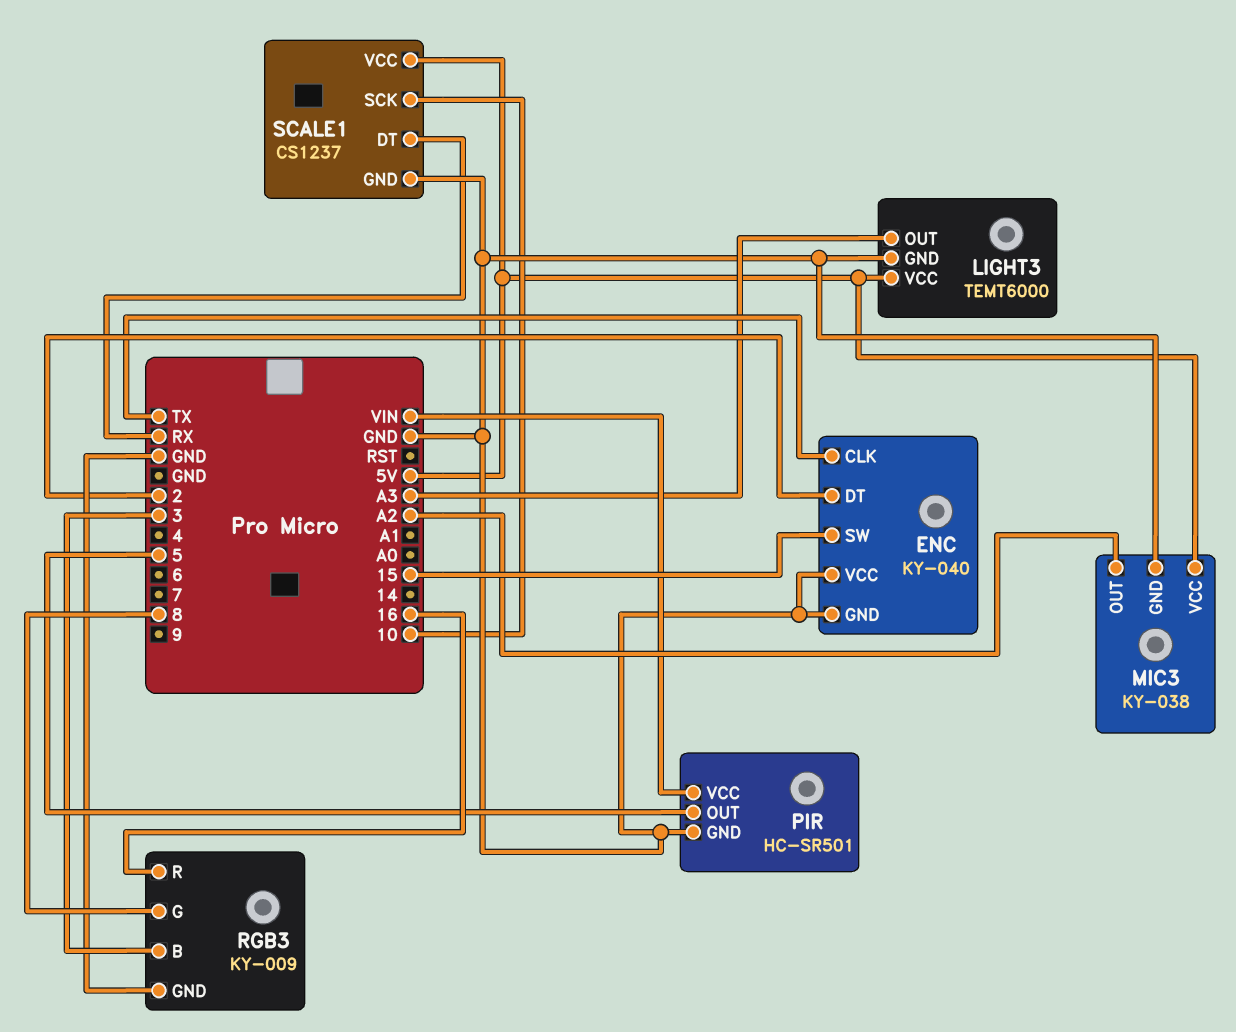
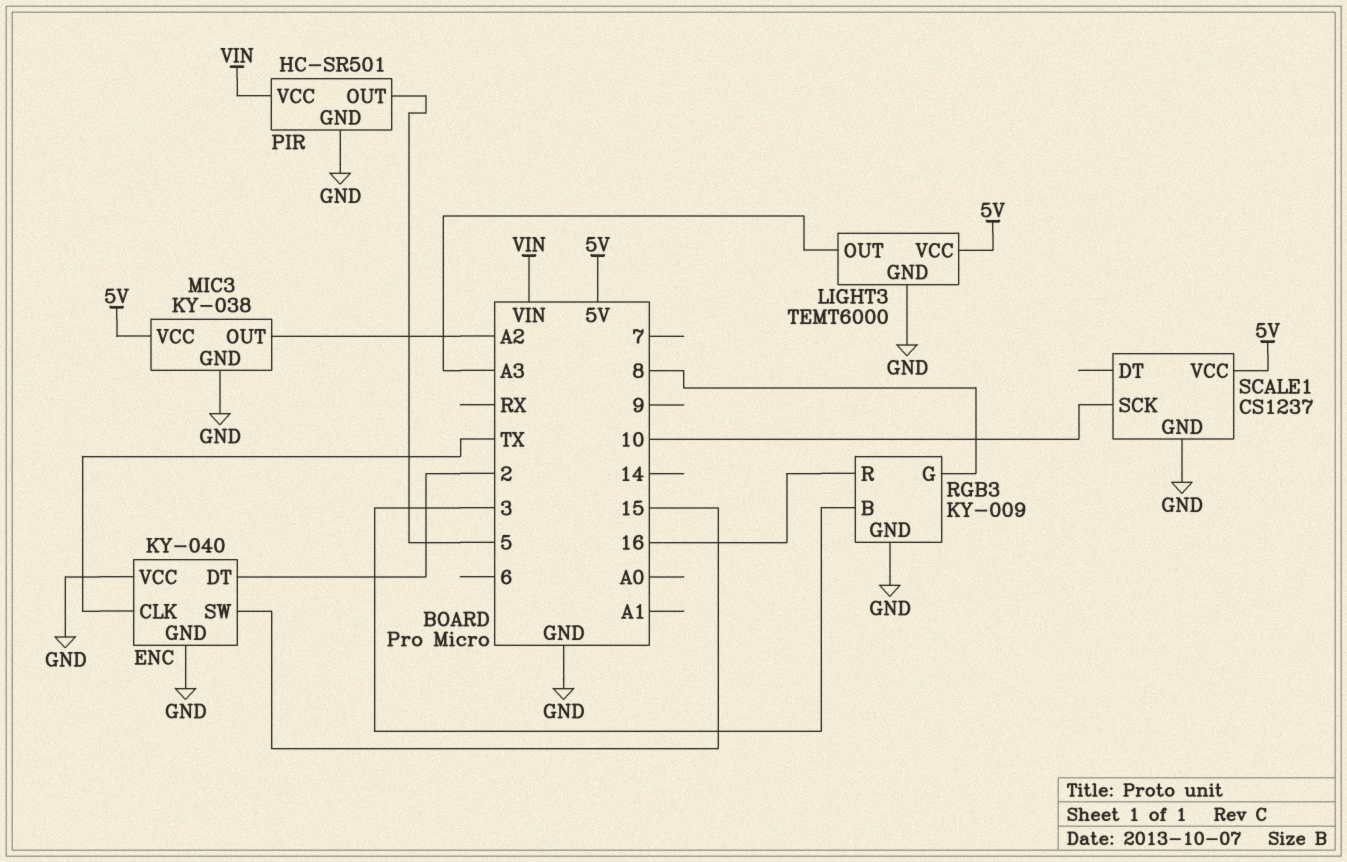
SCALE1 pin DT: RX -> none

